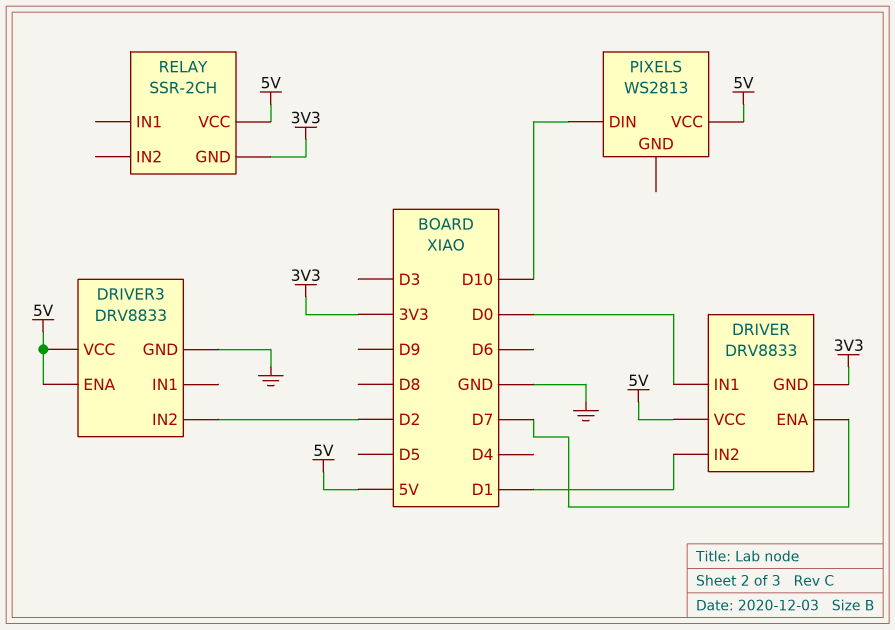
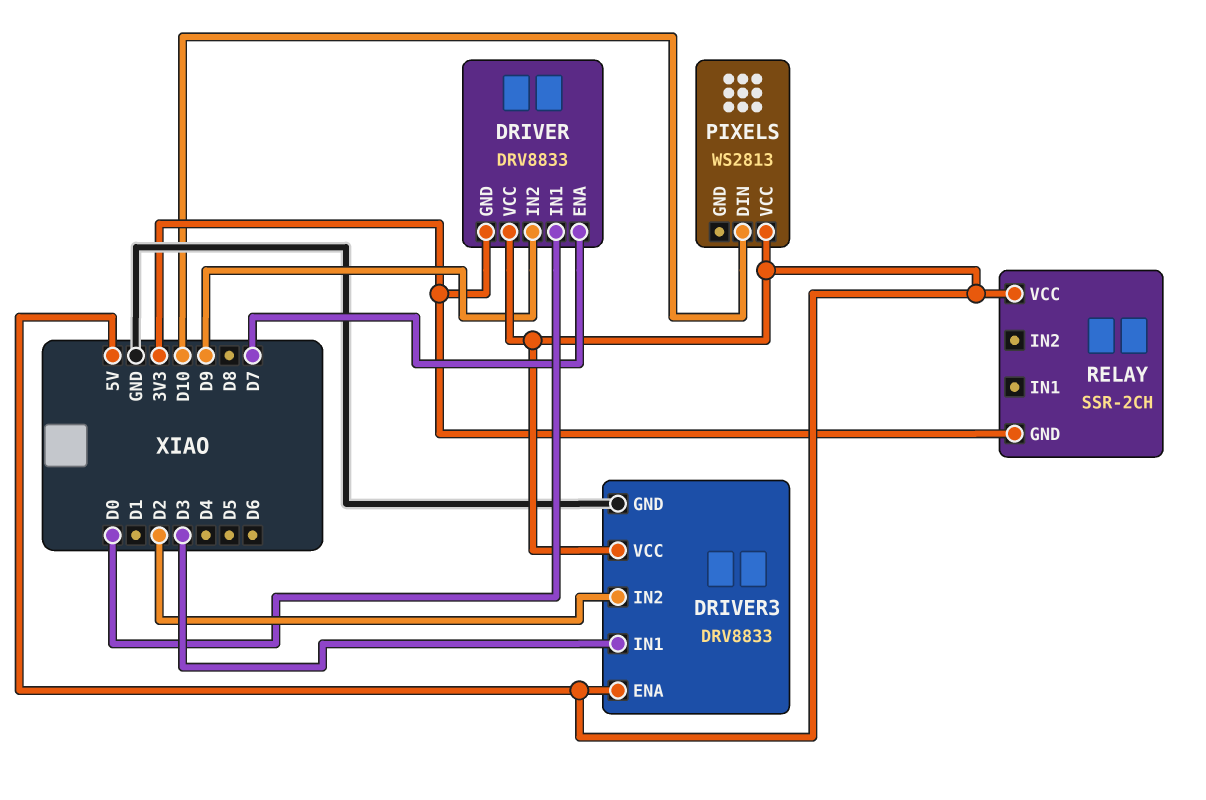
DRIVER pin IN2: D1 -> D9
DRIVER3 pin IN1: none -> D3

